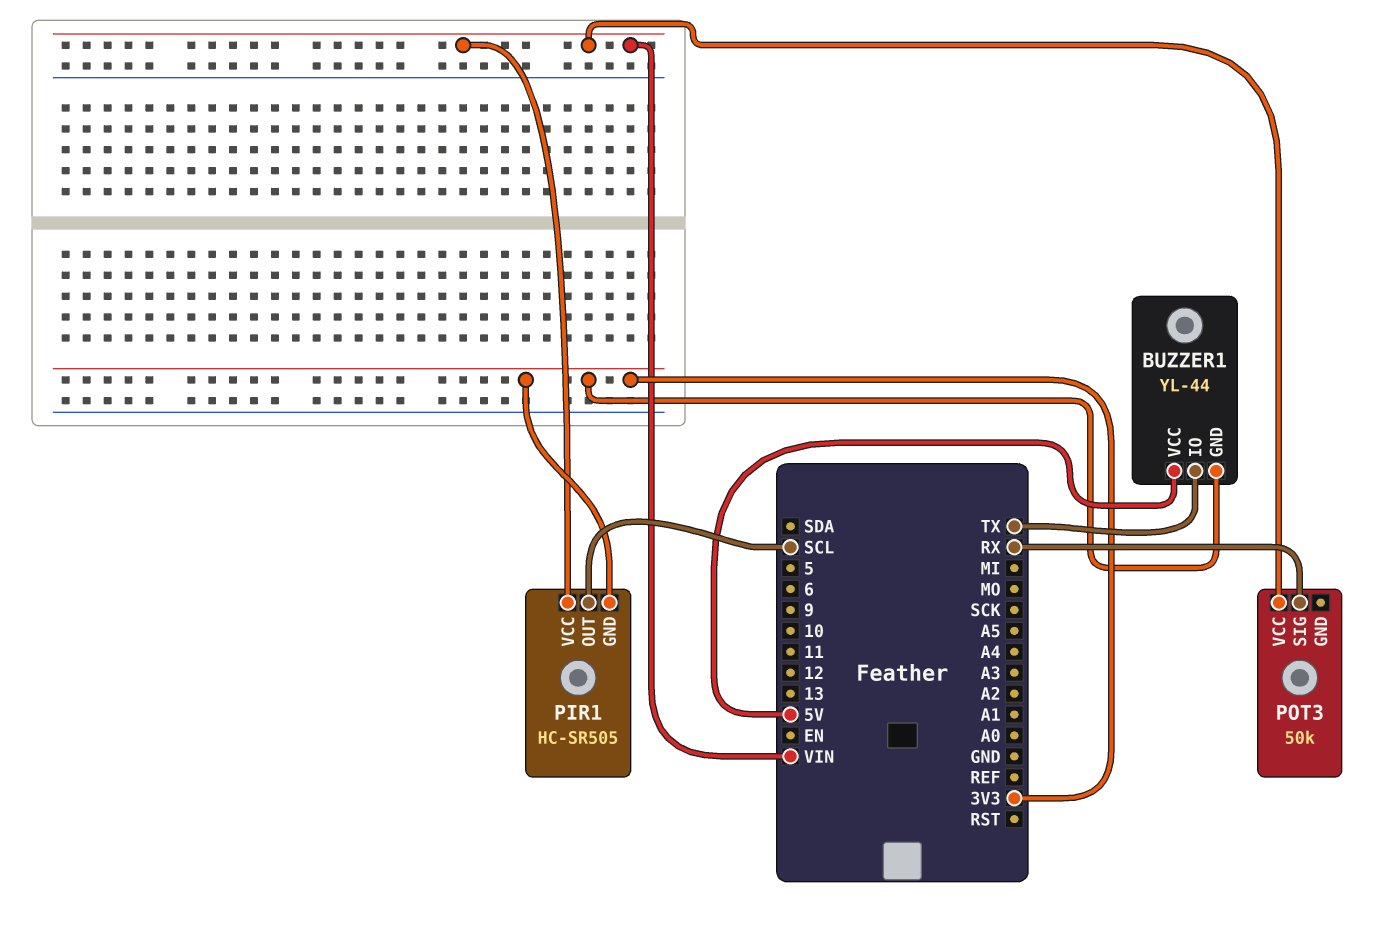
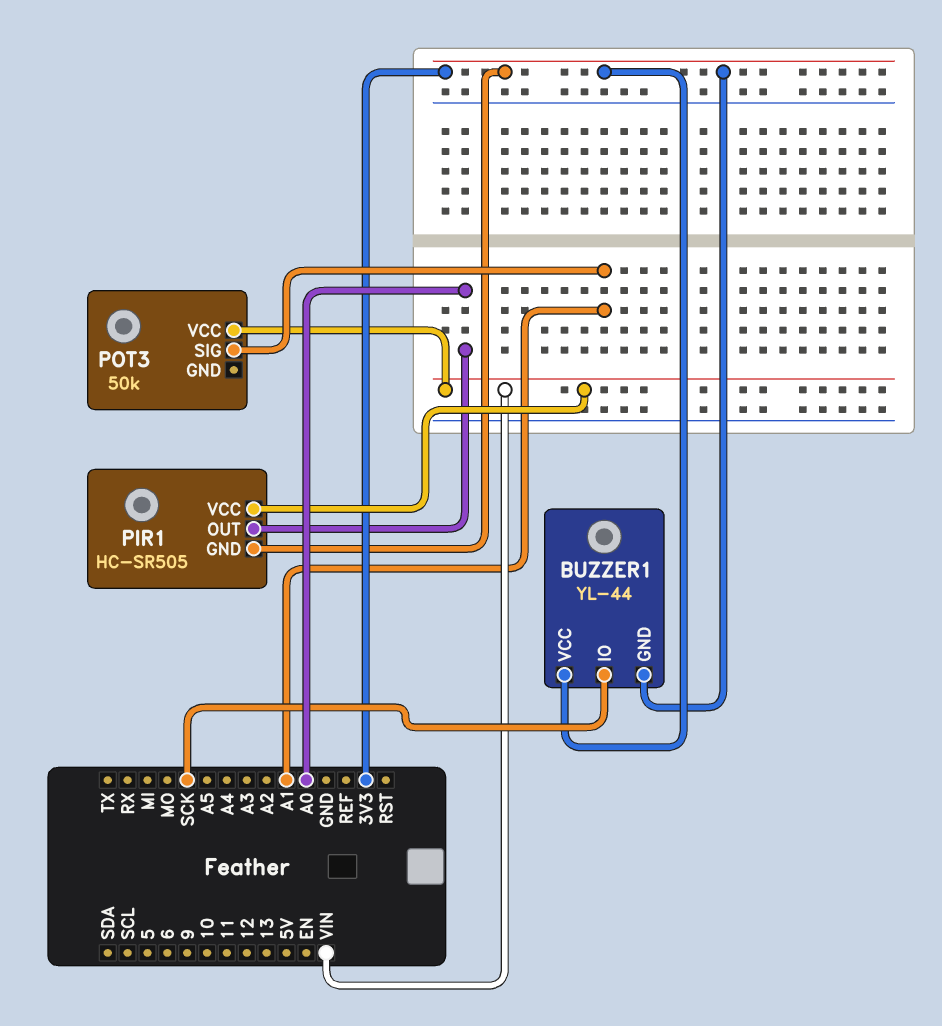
BUZZER1 pin IO: TX -> SCK
BUZZER1 pin VCC: 5V -> 3V3
PIR1 pin OUT: SCL -> A0
POT3 pin SIG: RX -> A1

